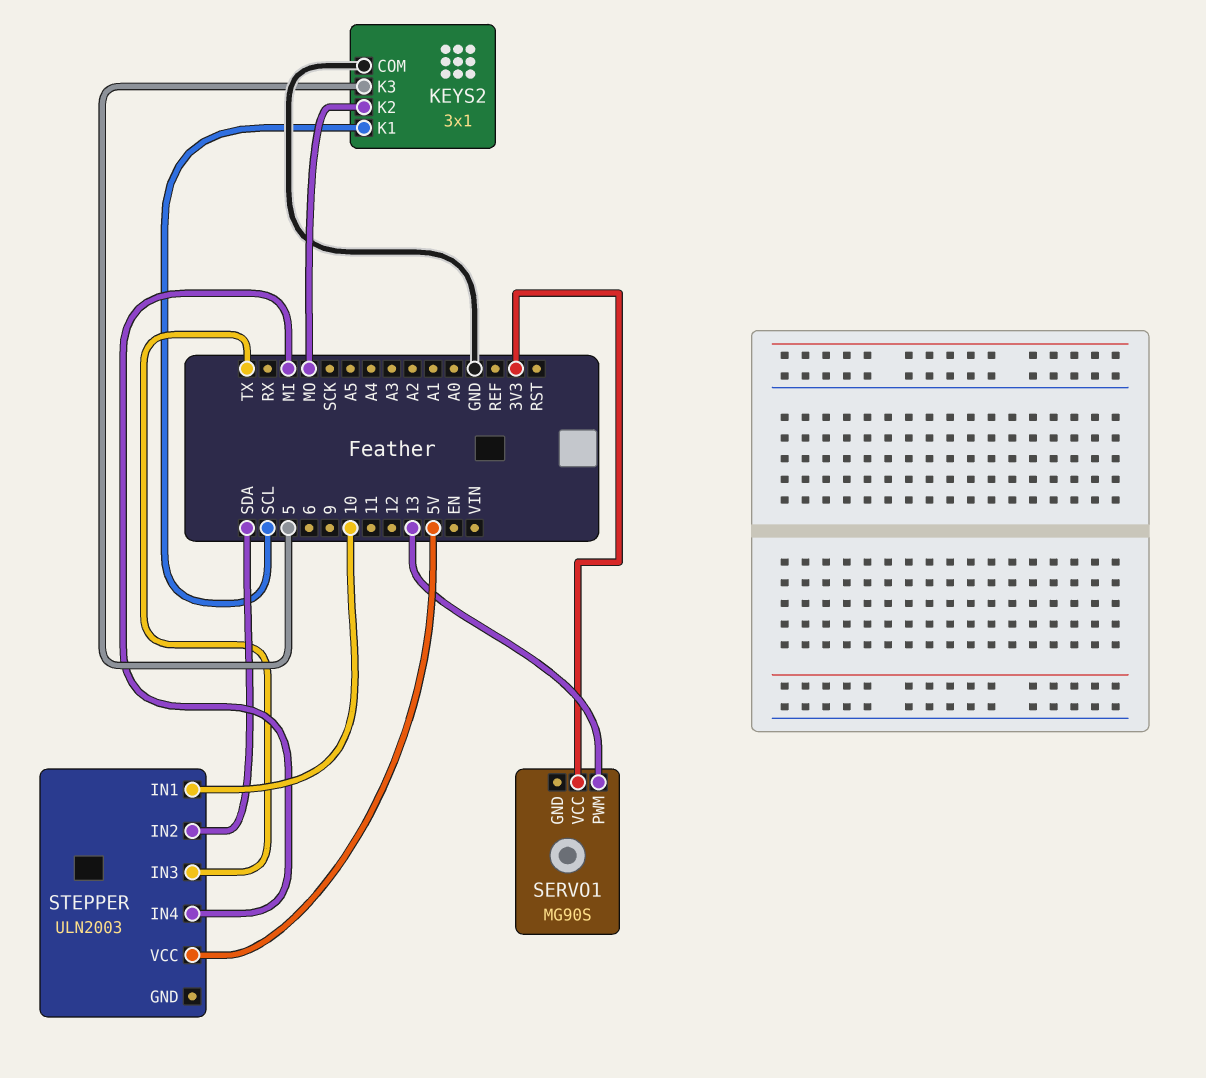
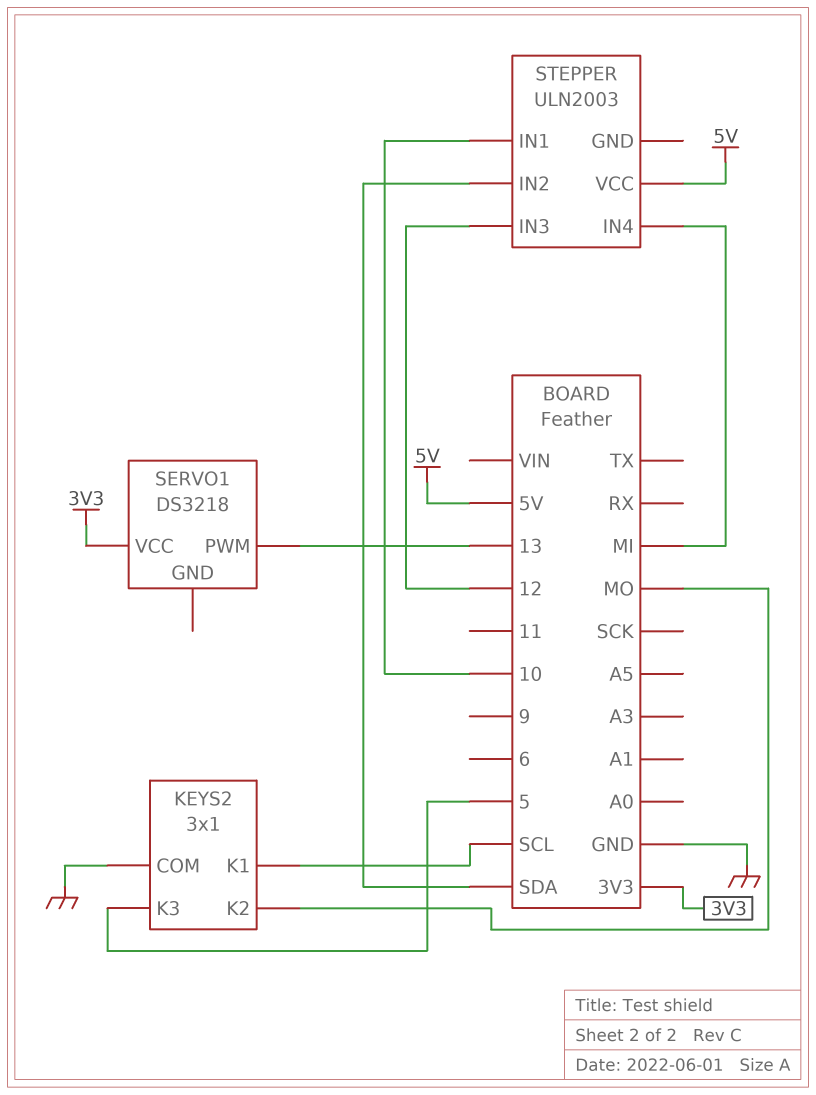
SERVO1: MG90S -> DS3218
STEPPER pin IN3: TX -> 12

